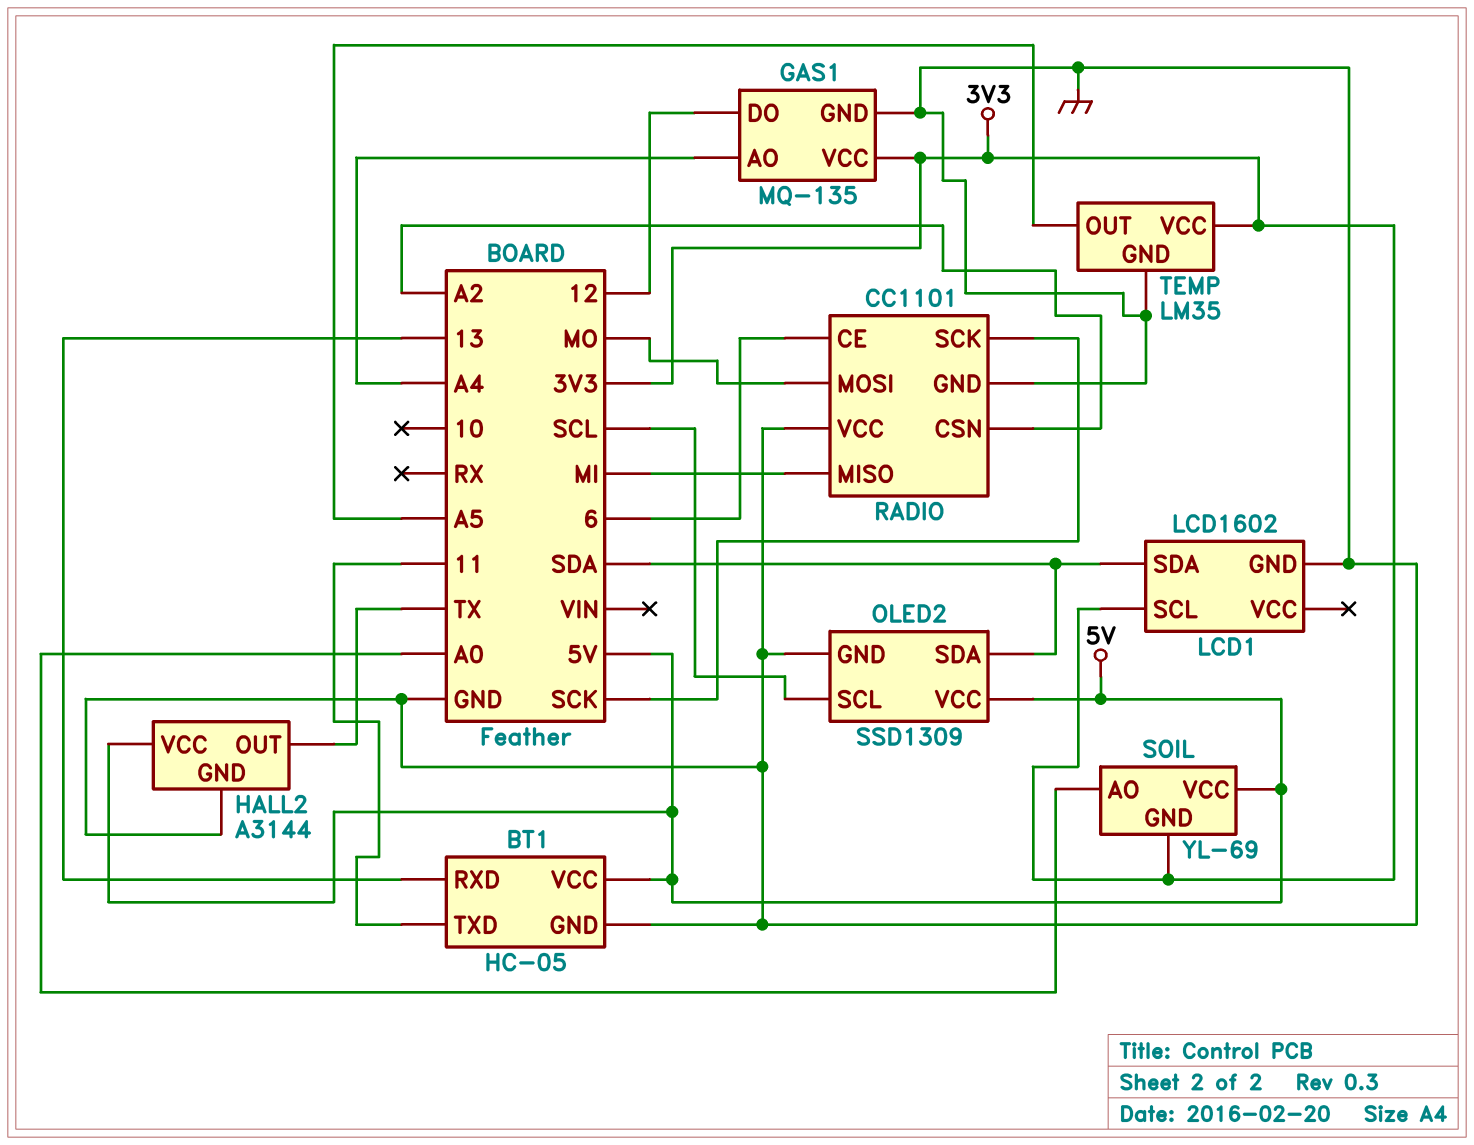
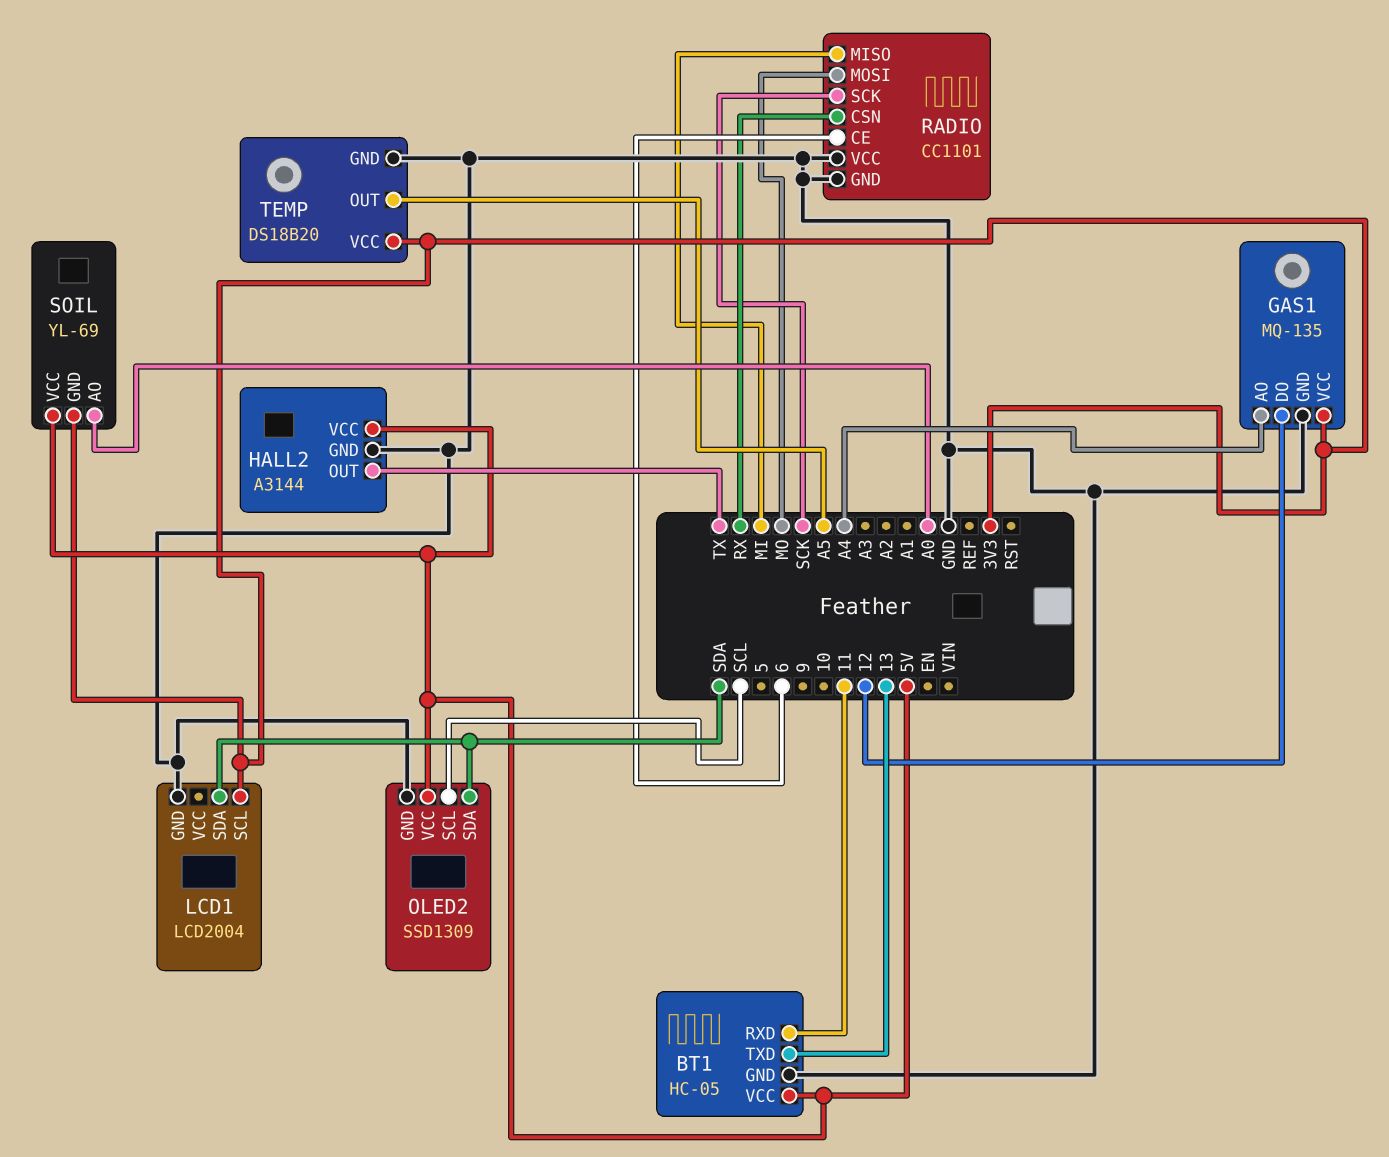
BT1 pin RXD: 13 -> 11
BT1 pin TXD: 11 -> 13
LCD1: LCD1602 -> LCD2004
RADIO pin CSN: A2 -> RX
TEMP: LM35 -> DS18B20

